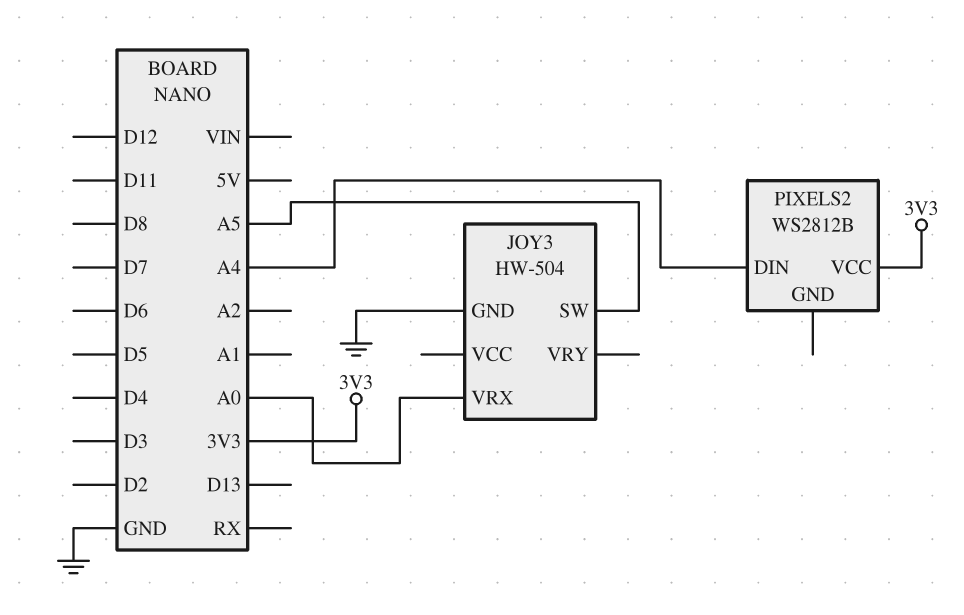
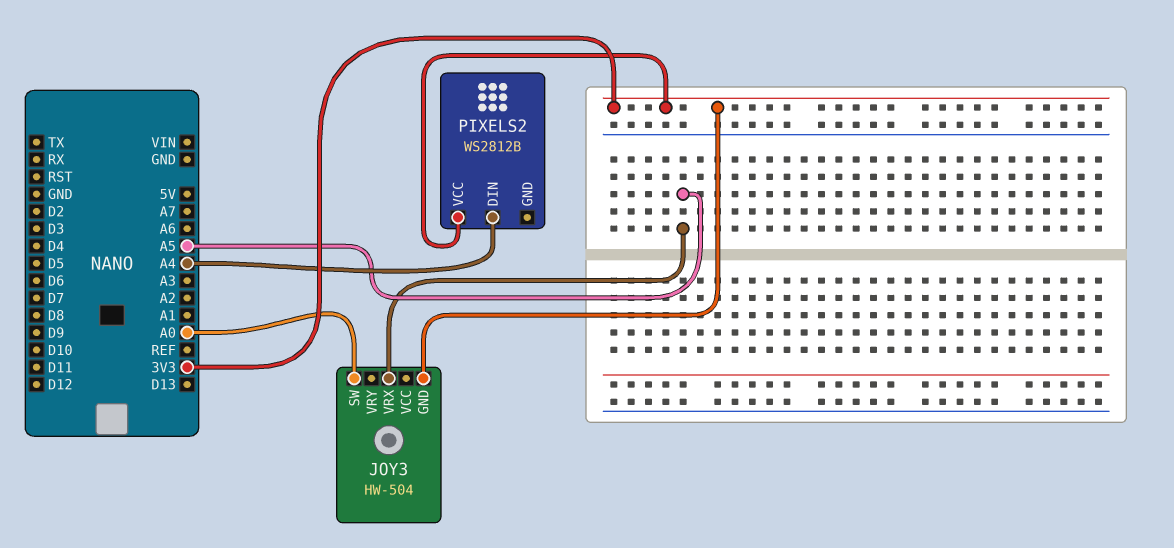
JOY3 pin GND: GND -> 3V3
JOY3 pin SW: A5 -> A0
JOY3 pin VRX: A0 -> A5

